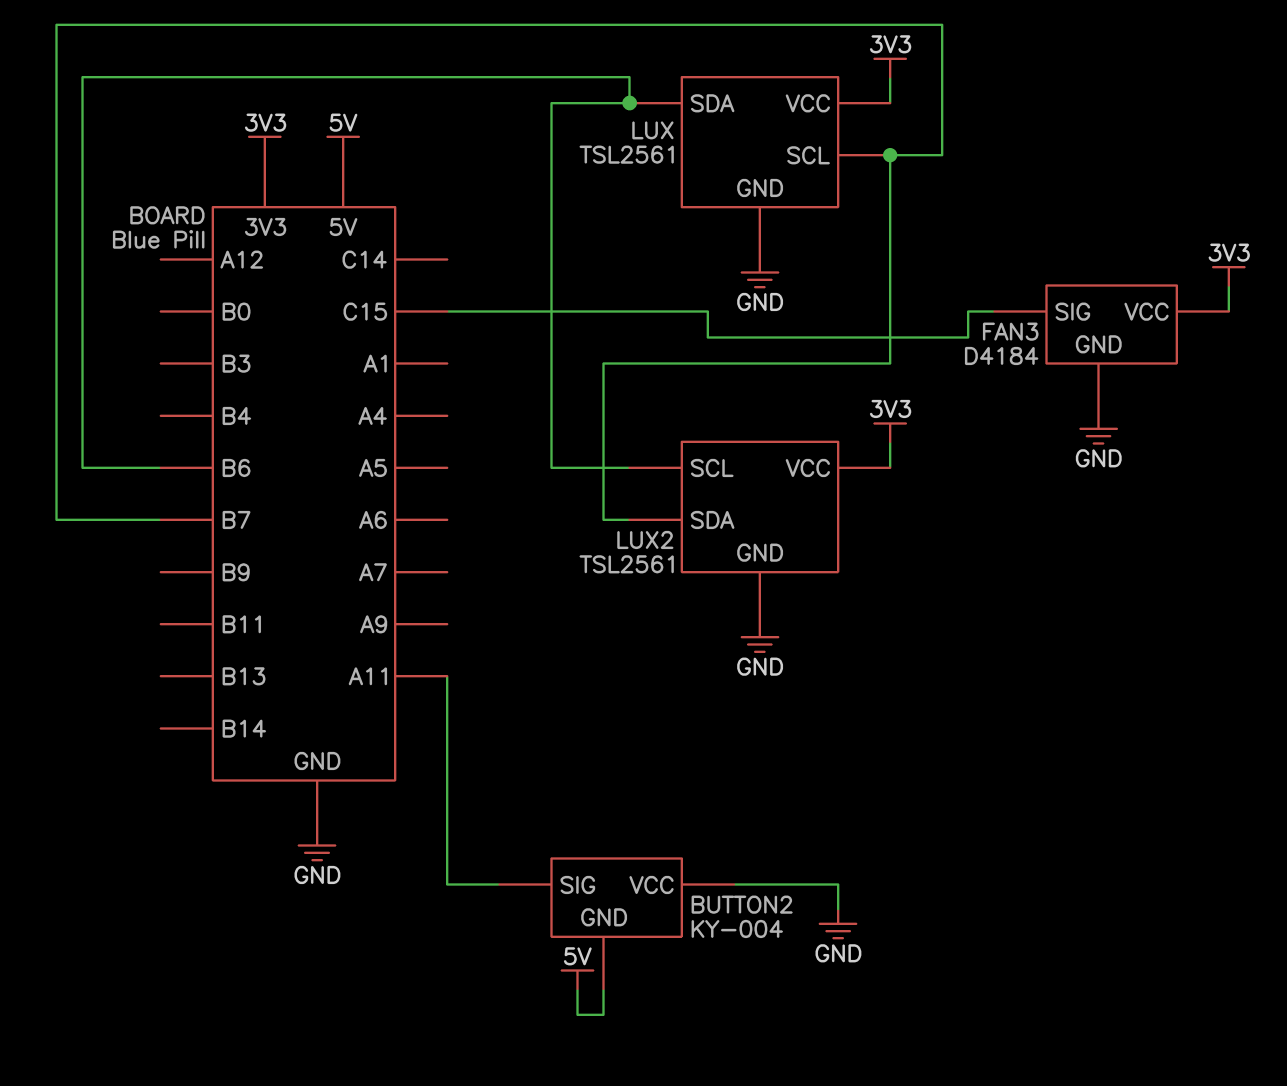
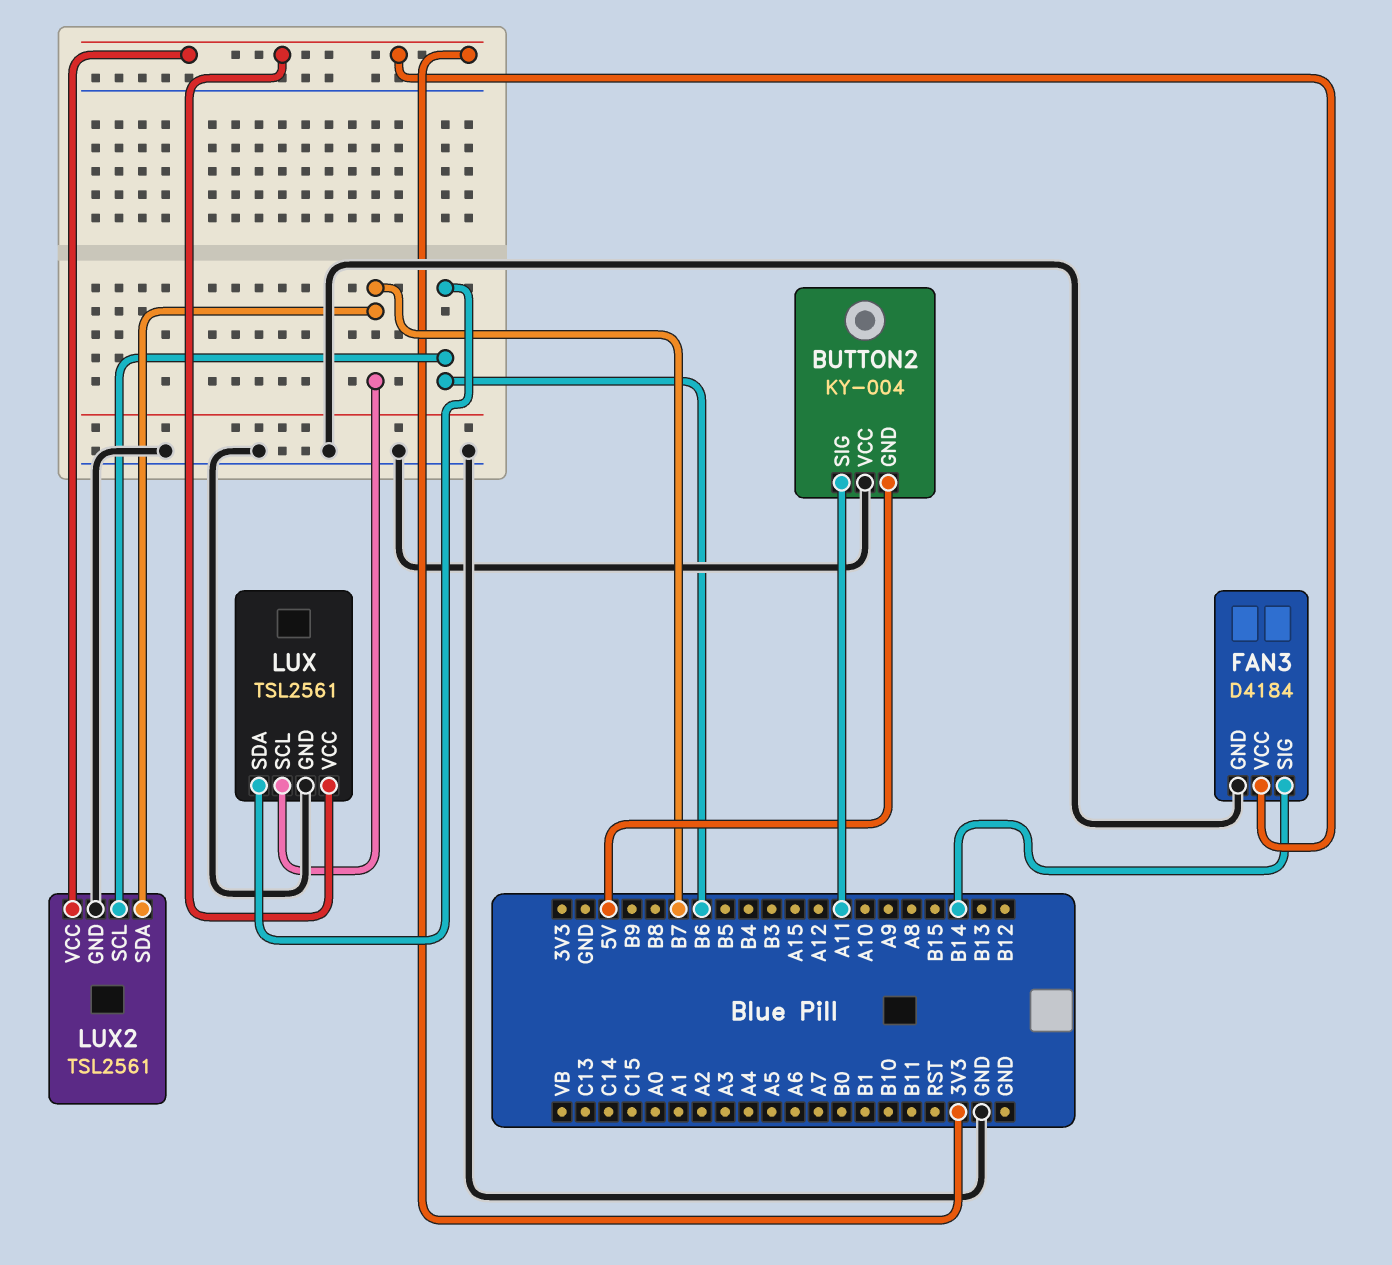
FAN3 pin SIG: C15 -> B14

